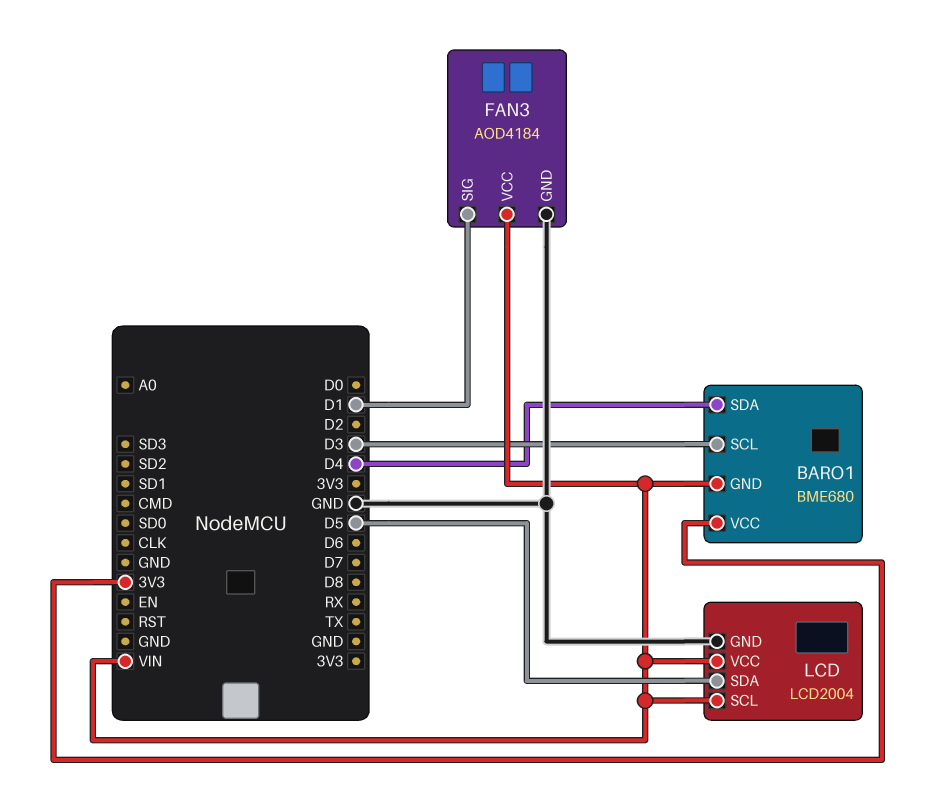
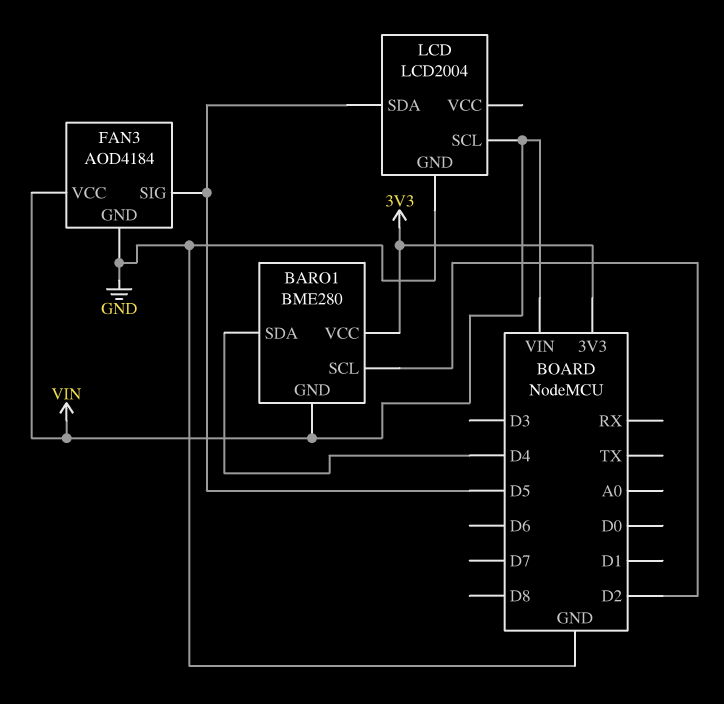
BARO1: BME680 -> BME280
BARO1 pin SCL: D3 -> D2
FAN3 pin SIG: D1 -> D5
LCD pin VCC: VIN -> none

